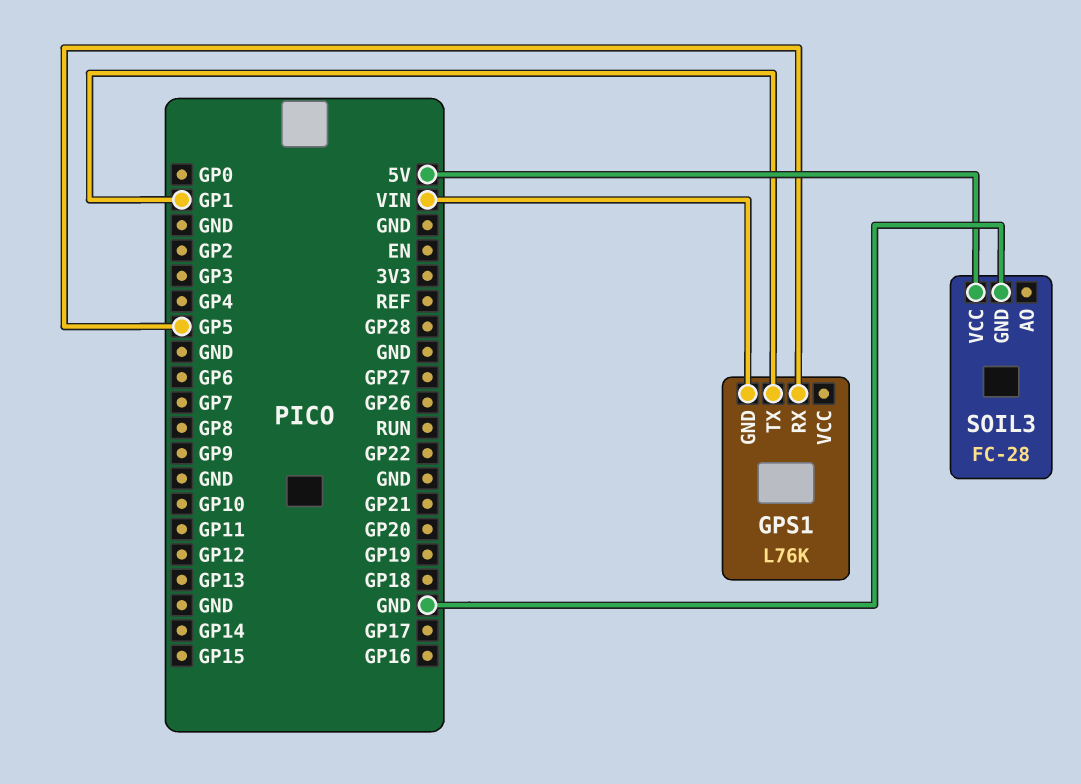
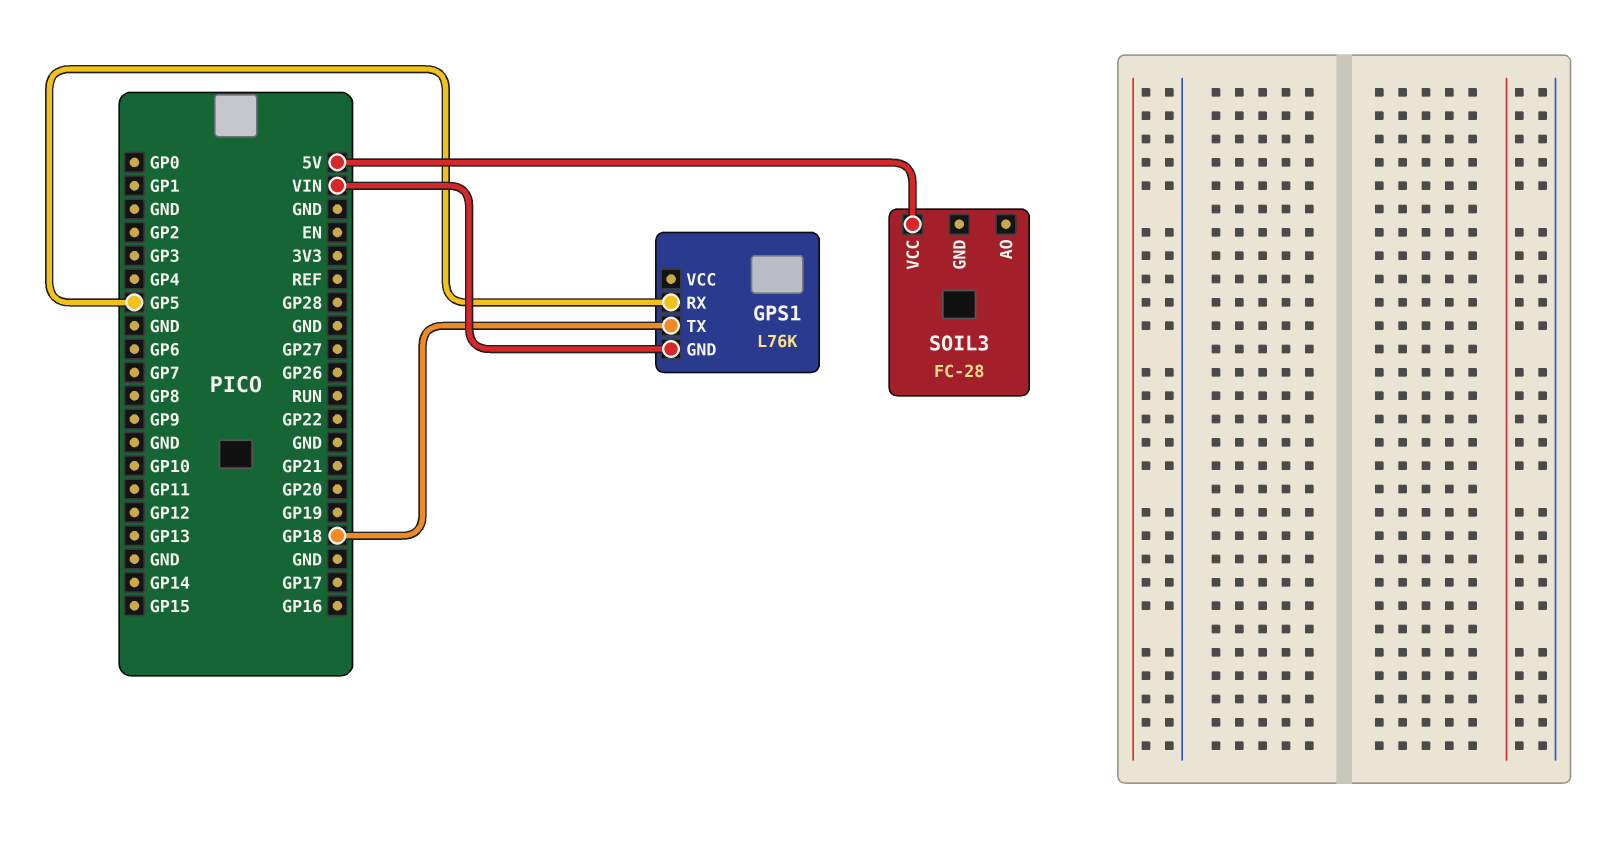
GPS1 pin TX: GP1 -> GP18
SOIL3 pin GND: GND -> none

